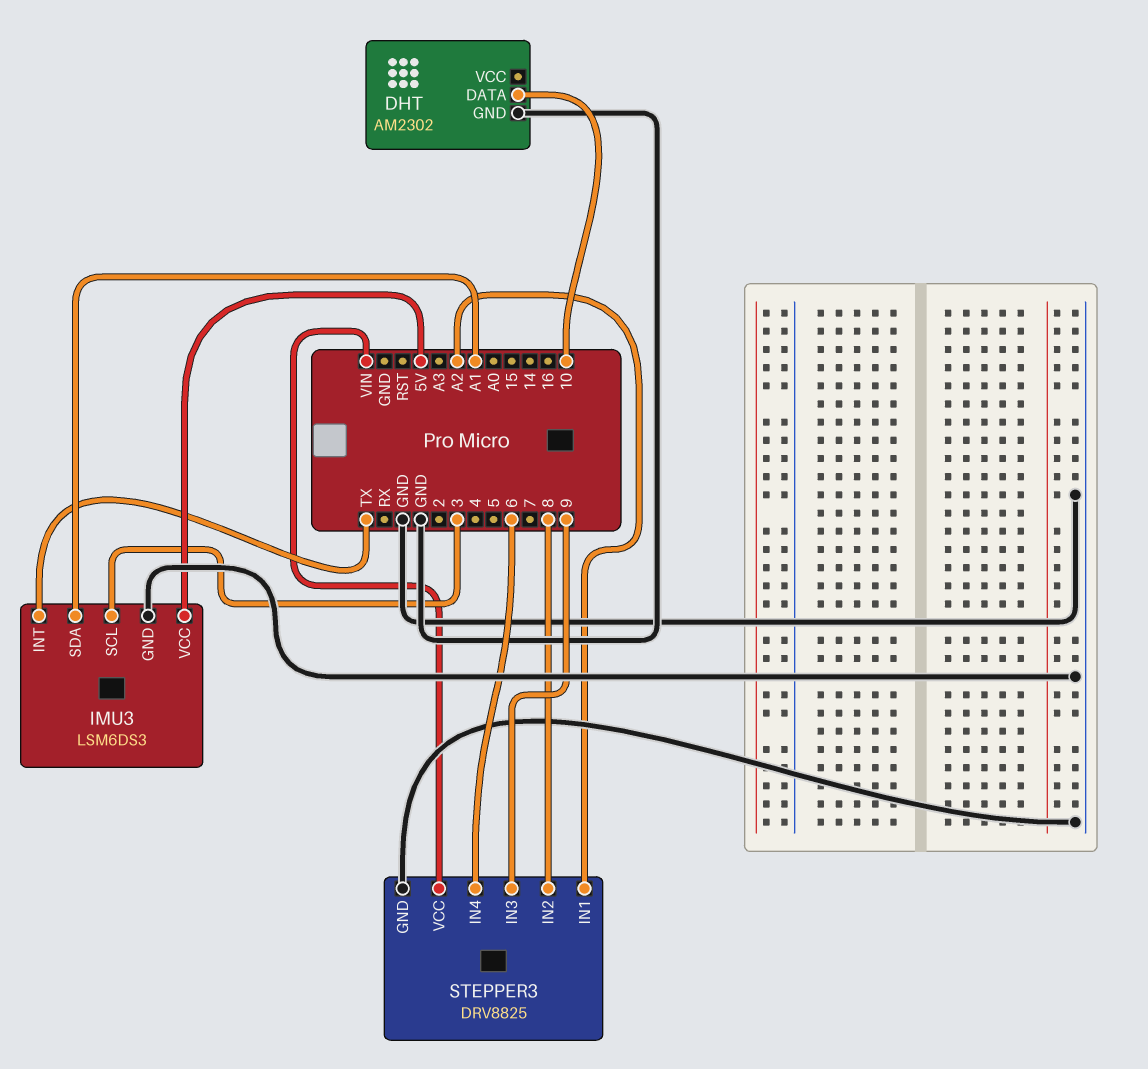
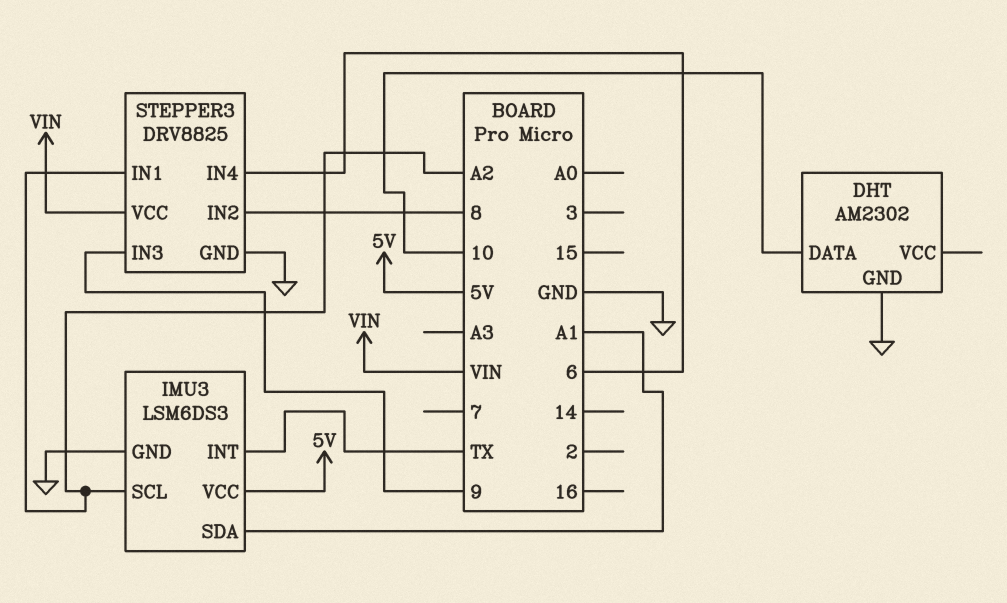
IMU3 pin SCL: 3 -> A2

